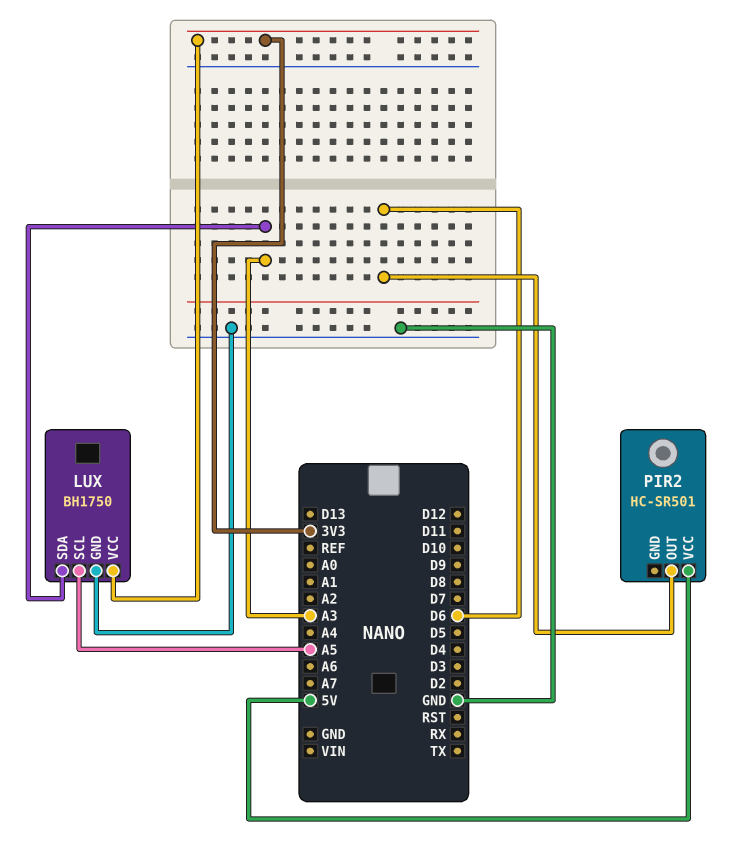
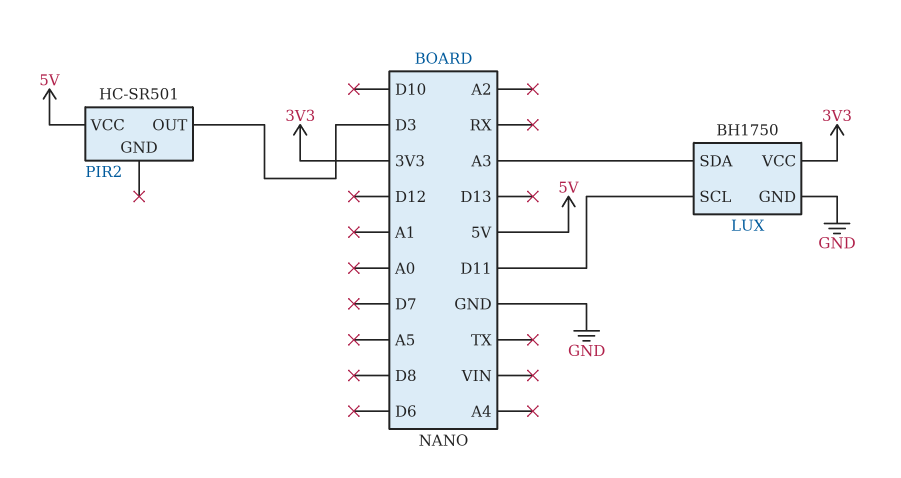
LUX pin SCL: A5 -> D11
PIR2 pin OUT: D6 -> D3

